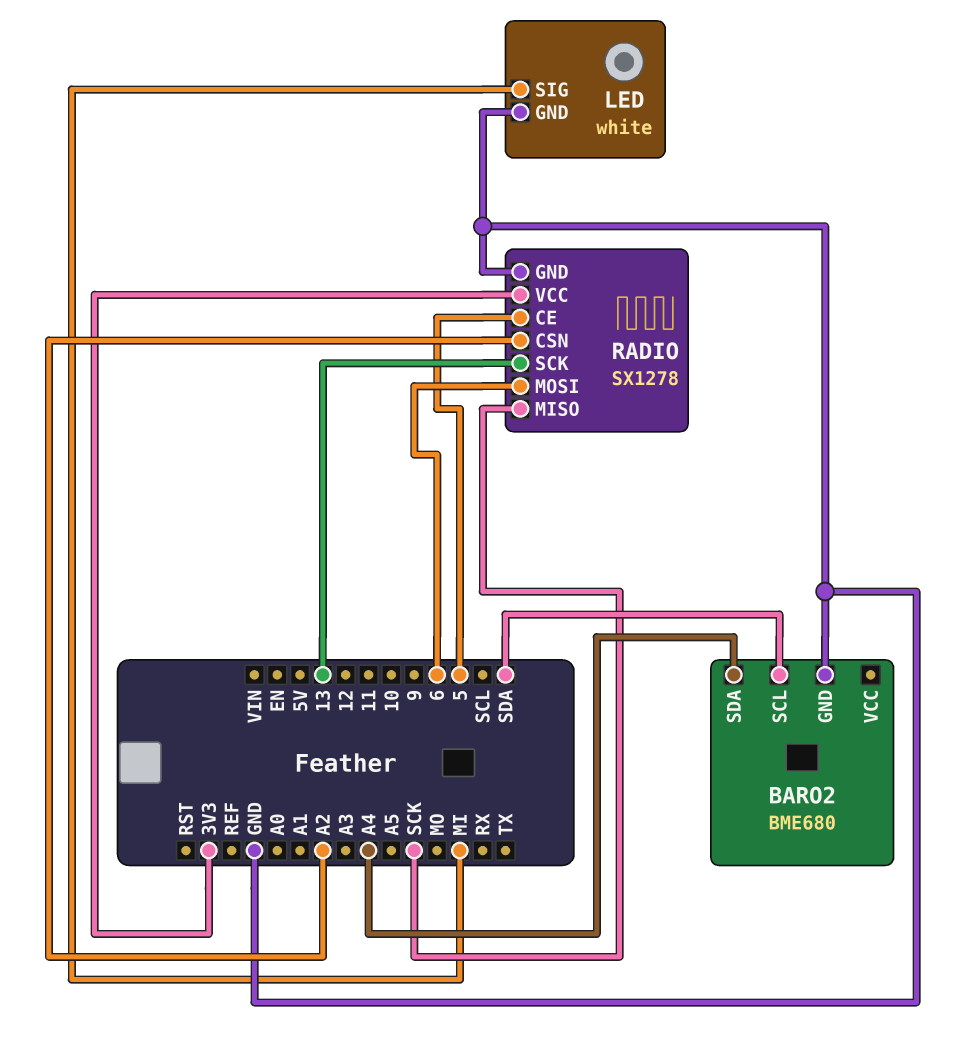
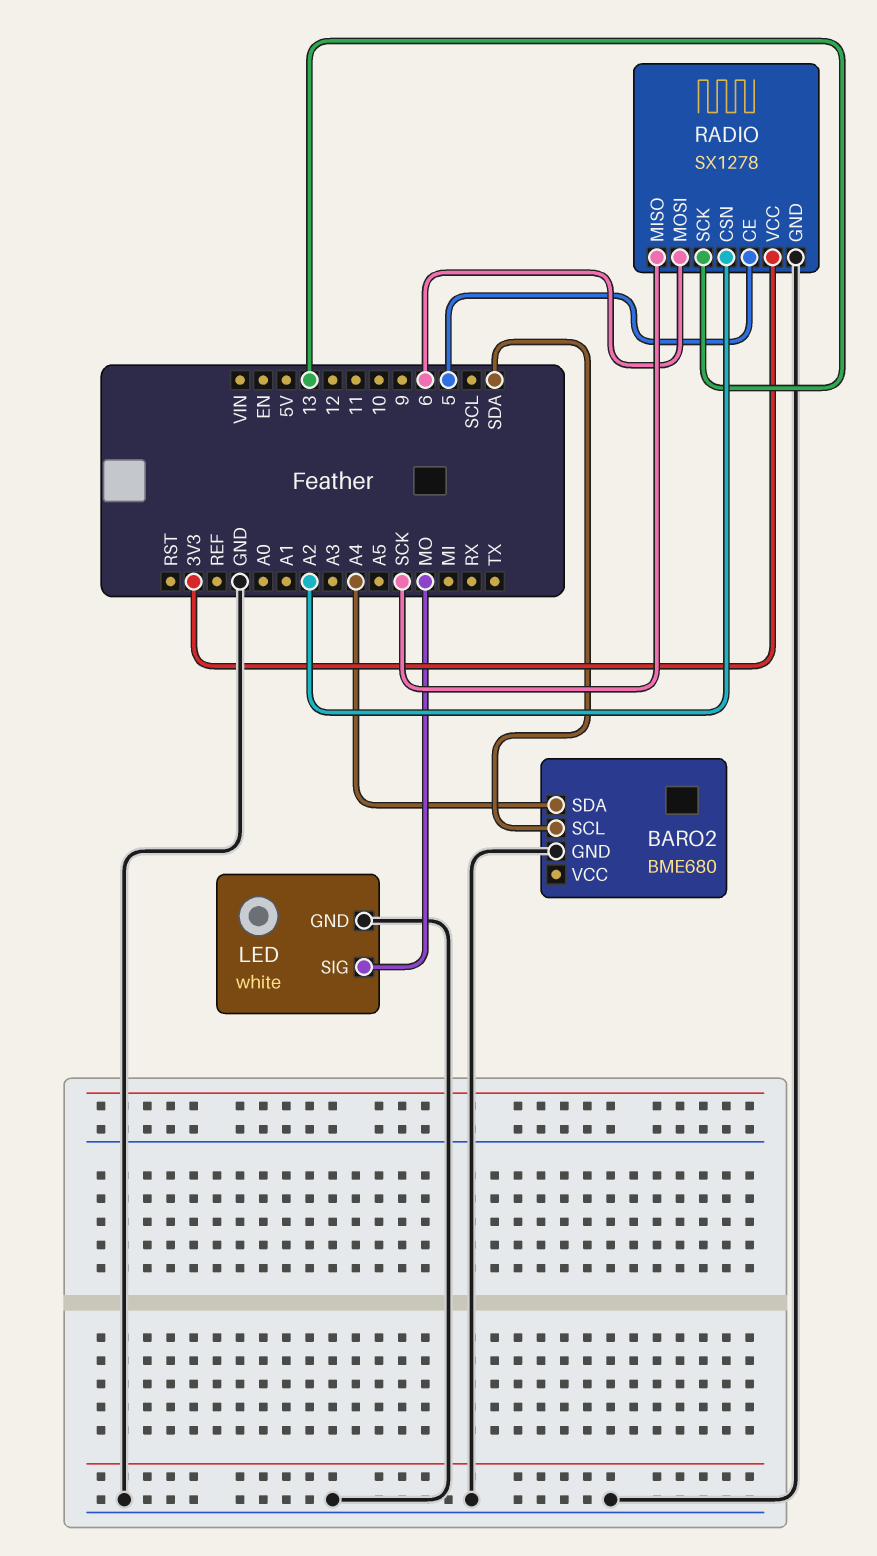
LED pin SIG: MI -> MO

